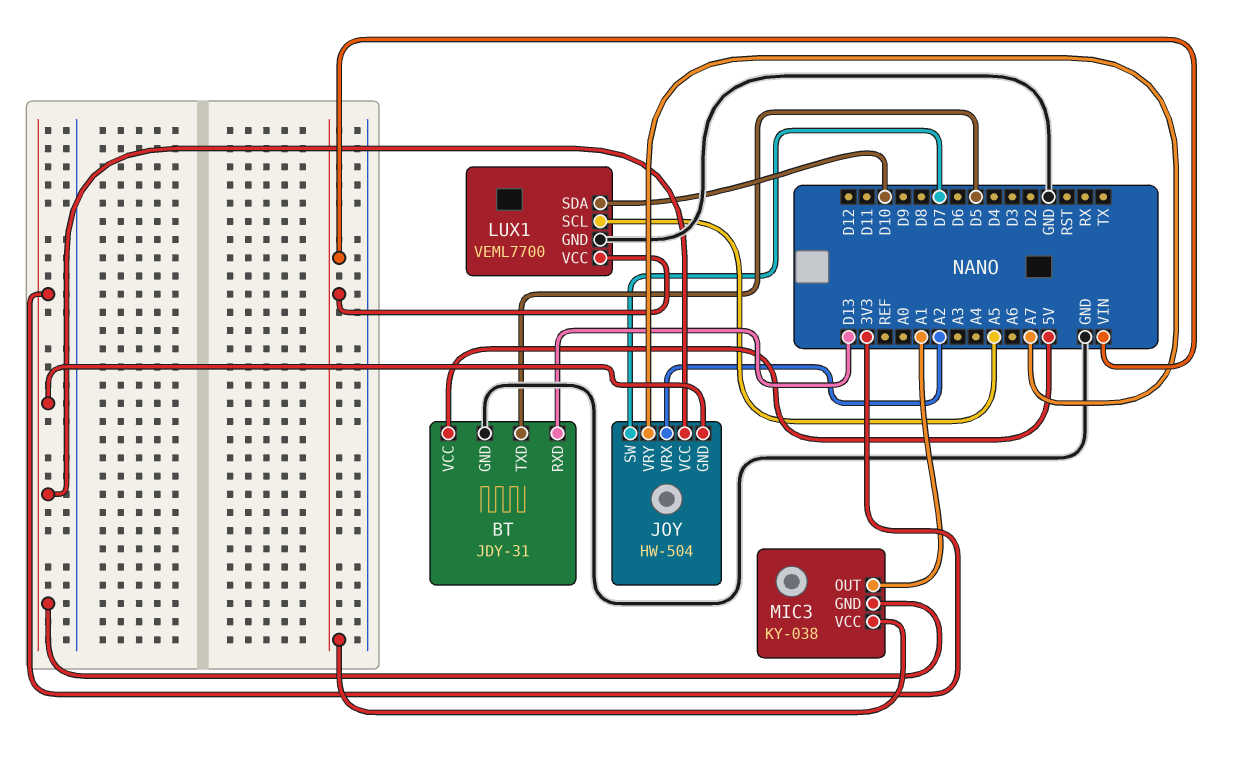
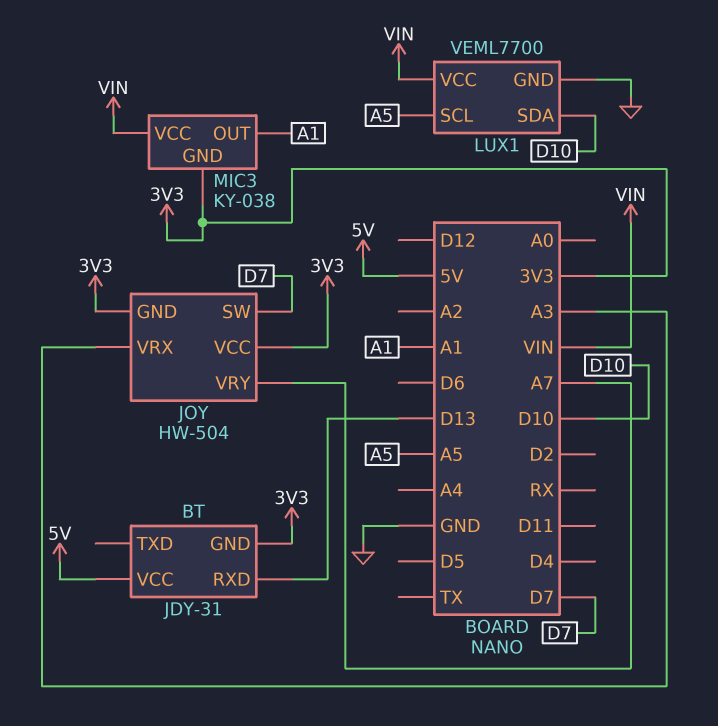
BT pin GND: GND -> 3V3
BT pin TXD: D5 -> none
JOY pin VRX: A2 -> A3

